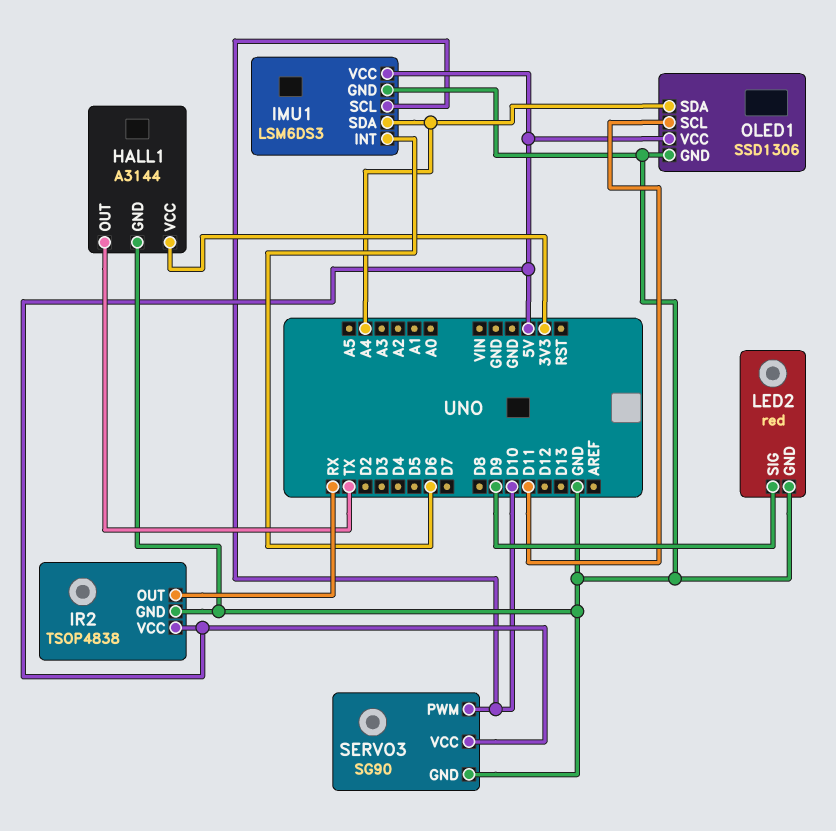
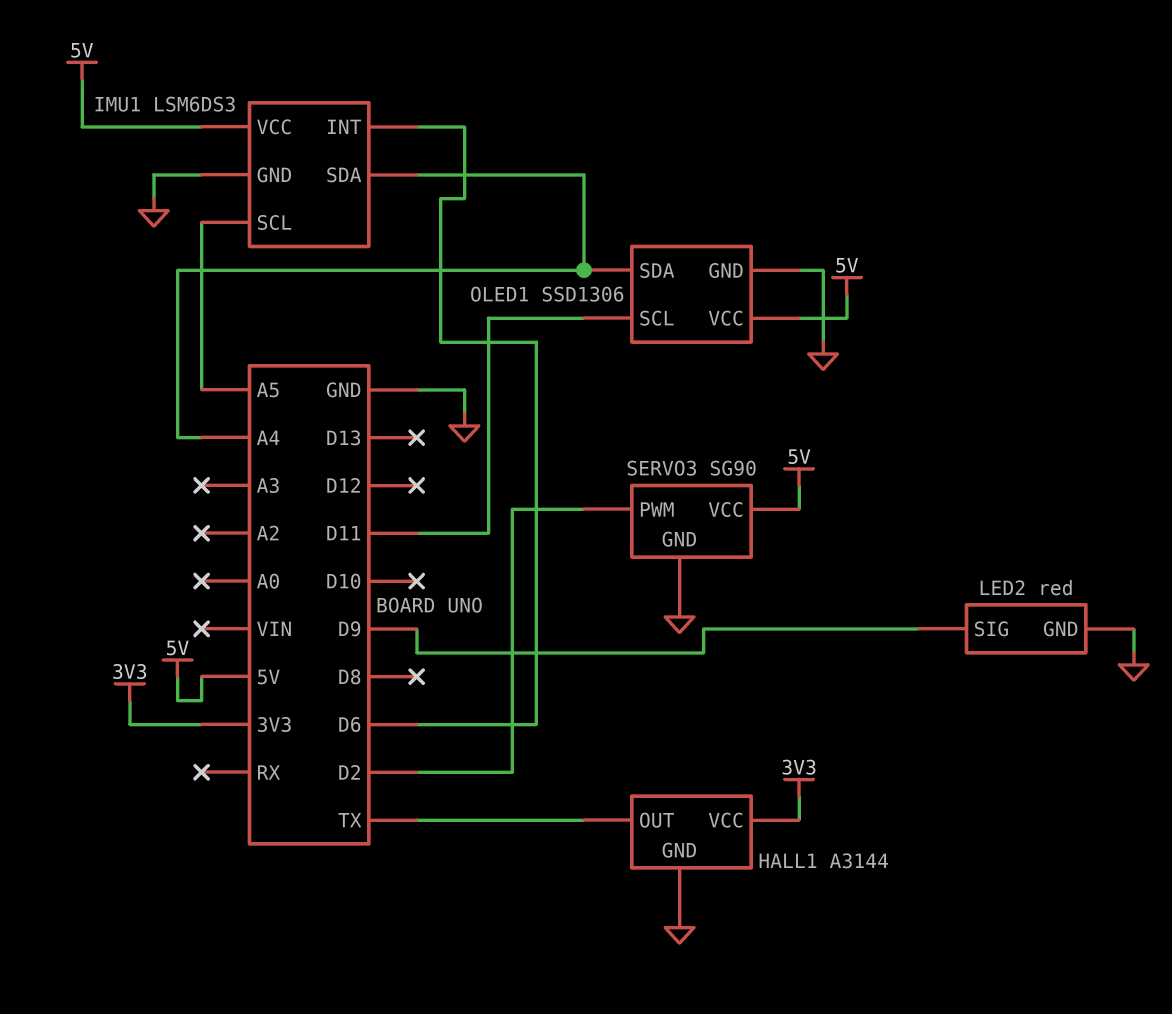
IMU1 pin SCL: D10 -> A5
IR2: TSOP4838 -> none
IR2 pin GND: GND -> none
IR2 pin OUT: RX -> none
IR2 pin VCC: 5V -> none
SERVO3 pin PWM: D10 -> D2

